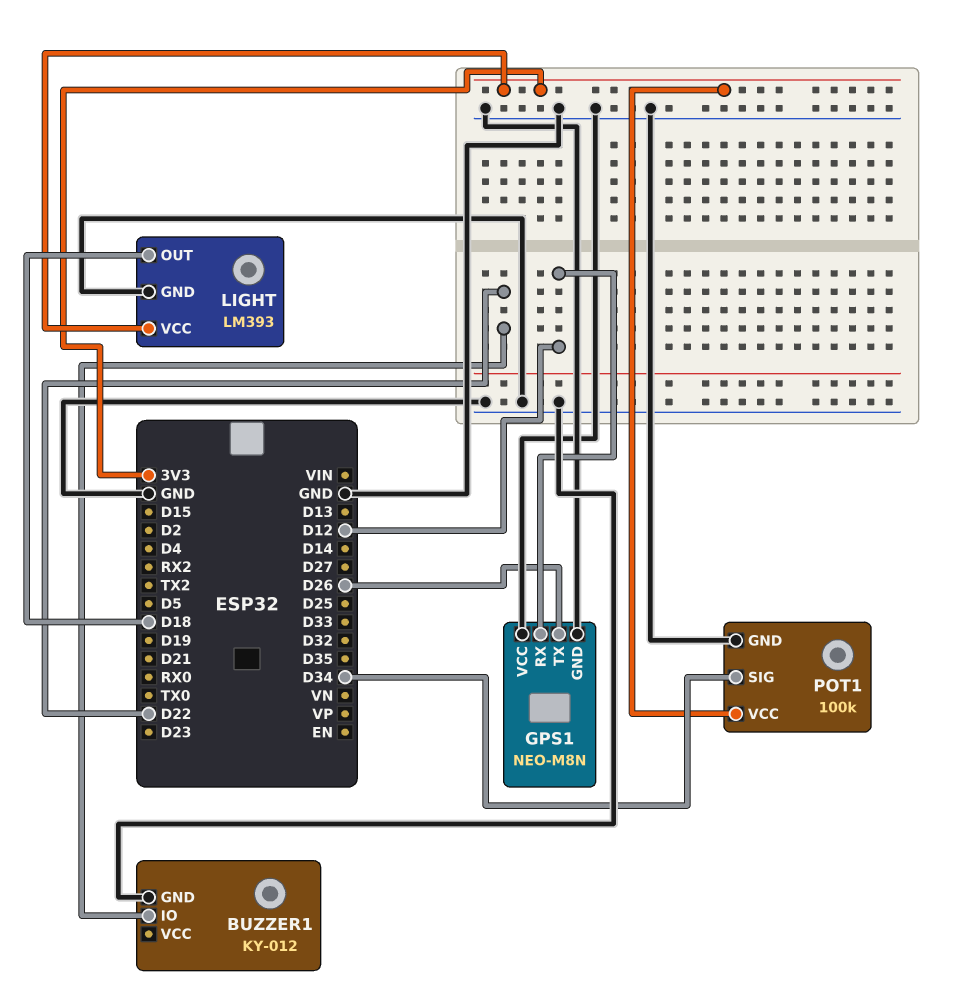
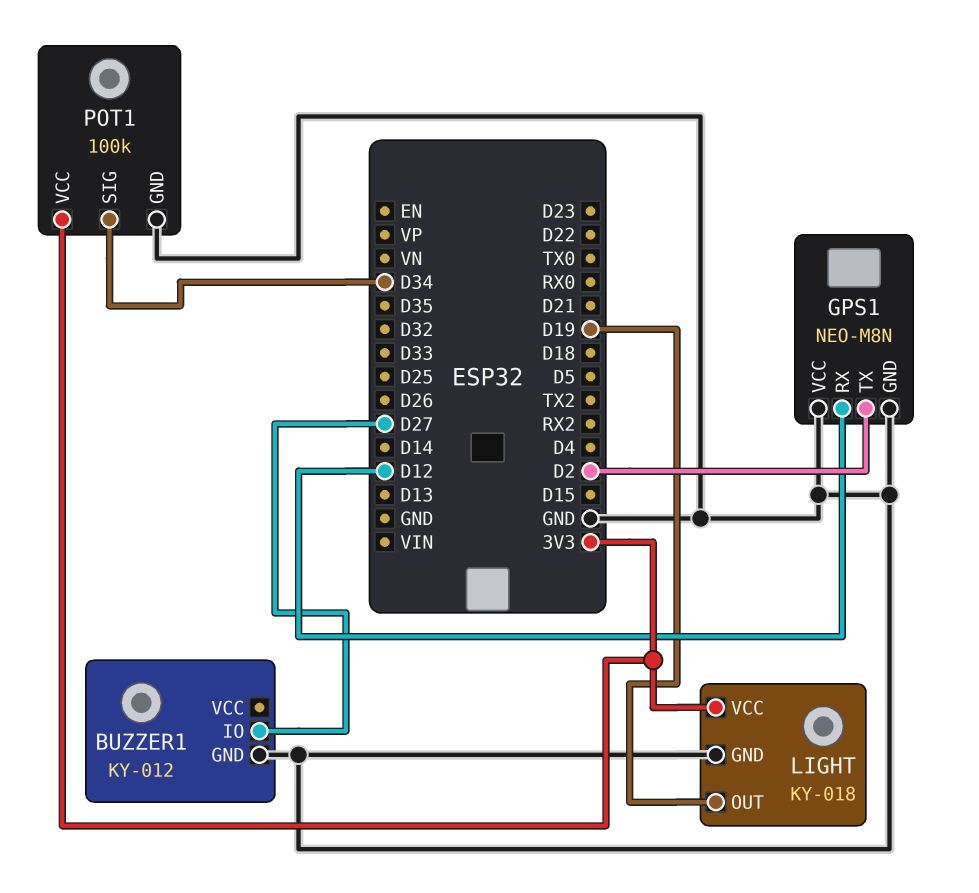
BUZZER1 pin IO: D22 -> D27
GPS1 pin TX: D26 -> D2
LIGHT: LM393 -> KY-018
LIGHT pin OUT: D18 -> D19

